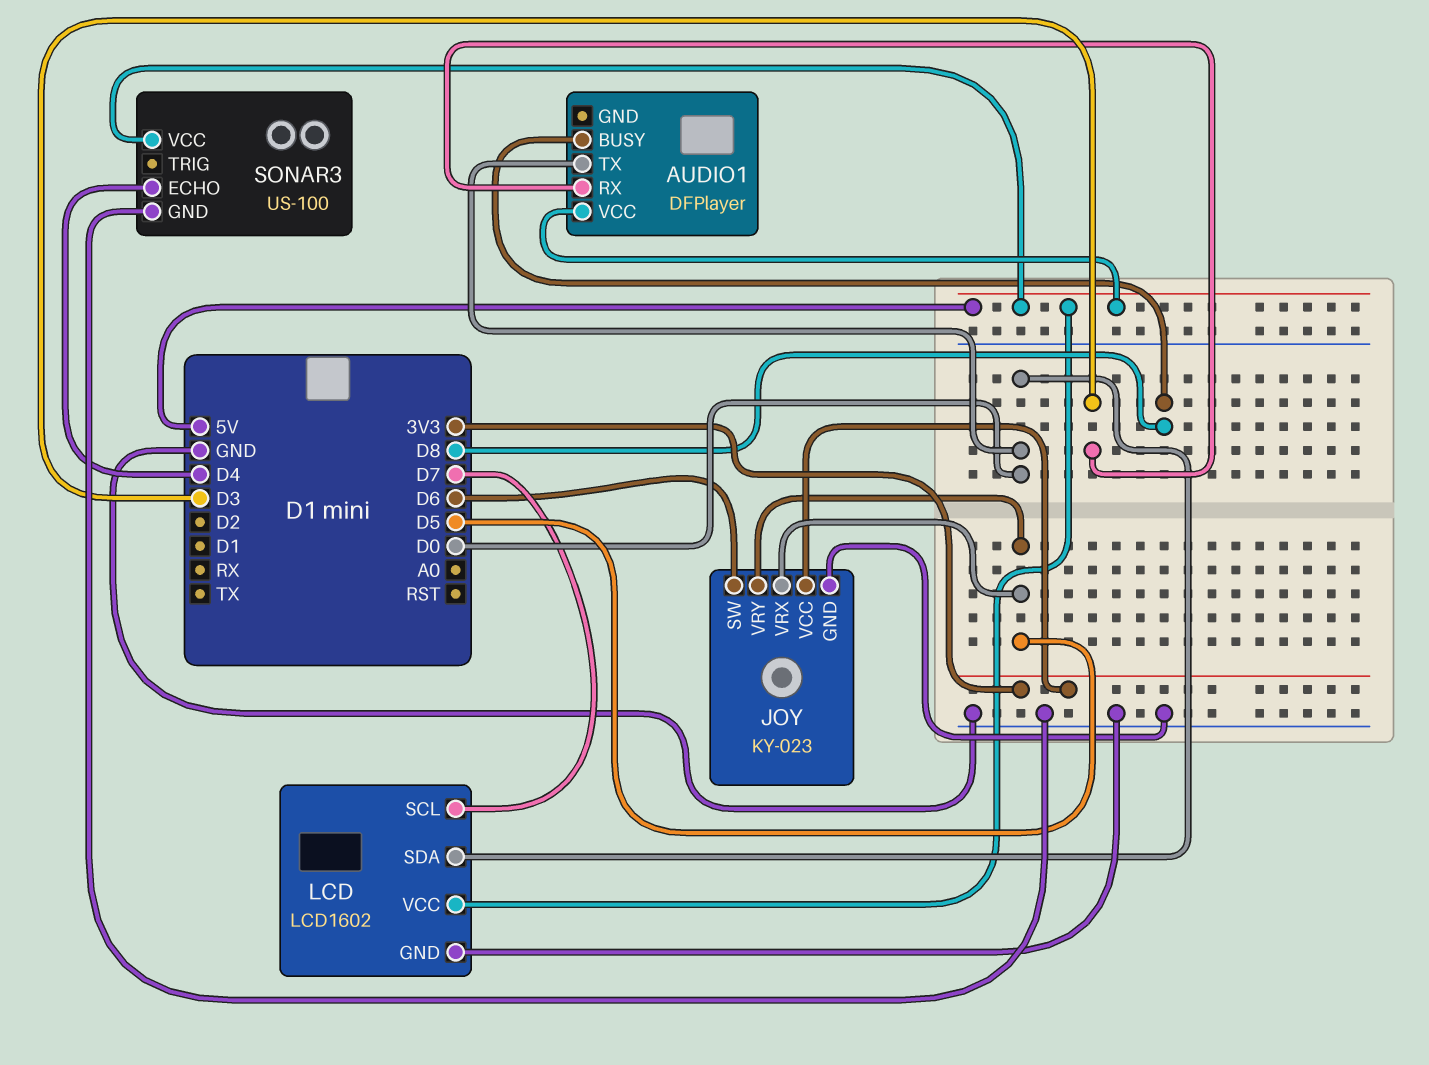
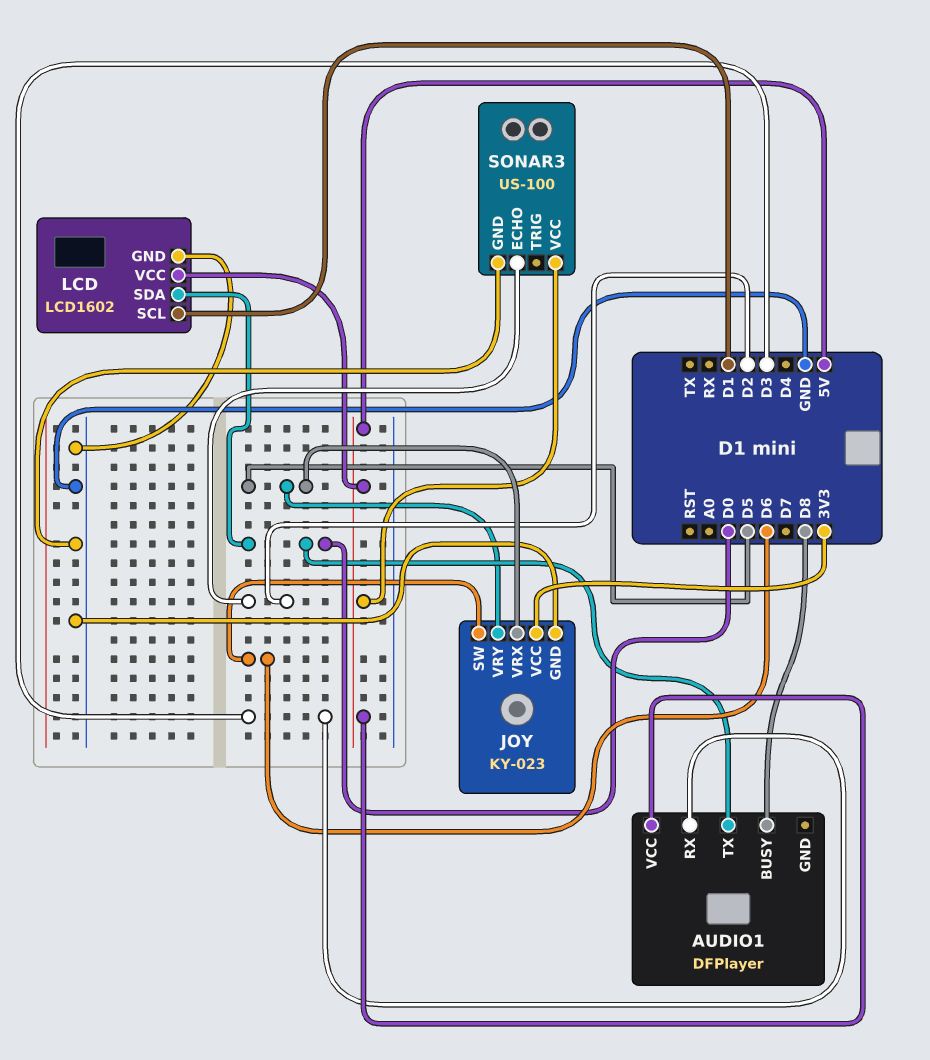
LCD pin SCL: D7 -> D1
SONAR3 pin ECHO: D4 -> D2

